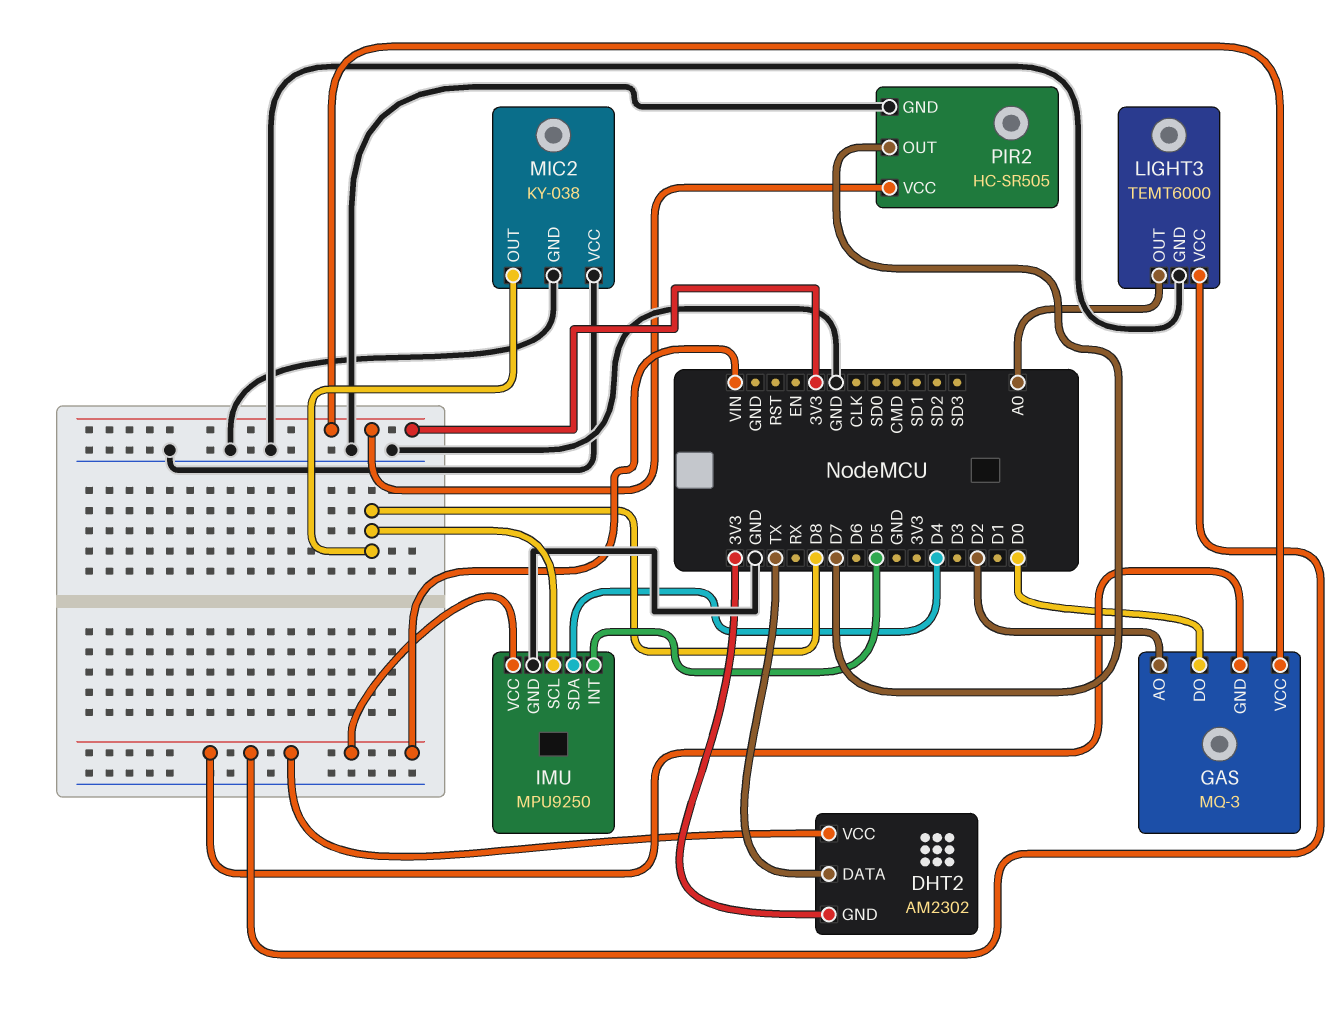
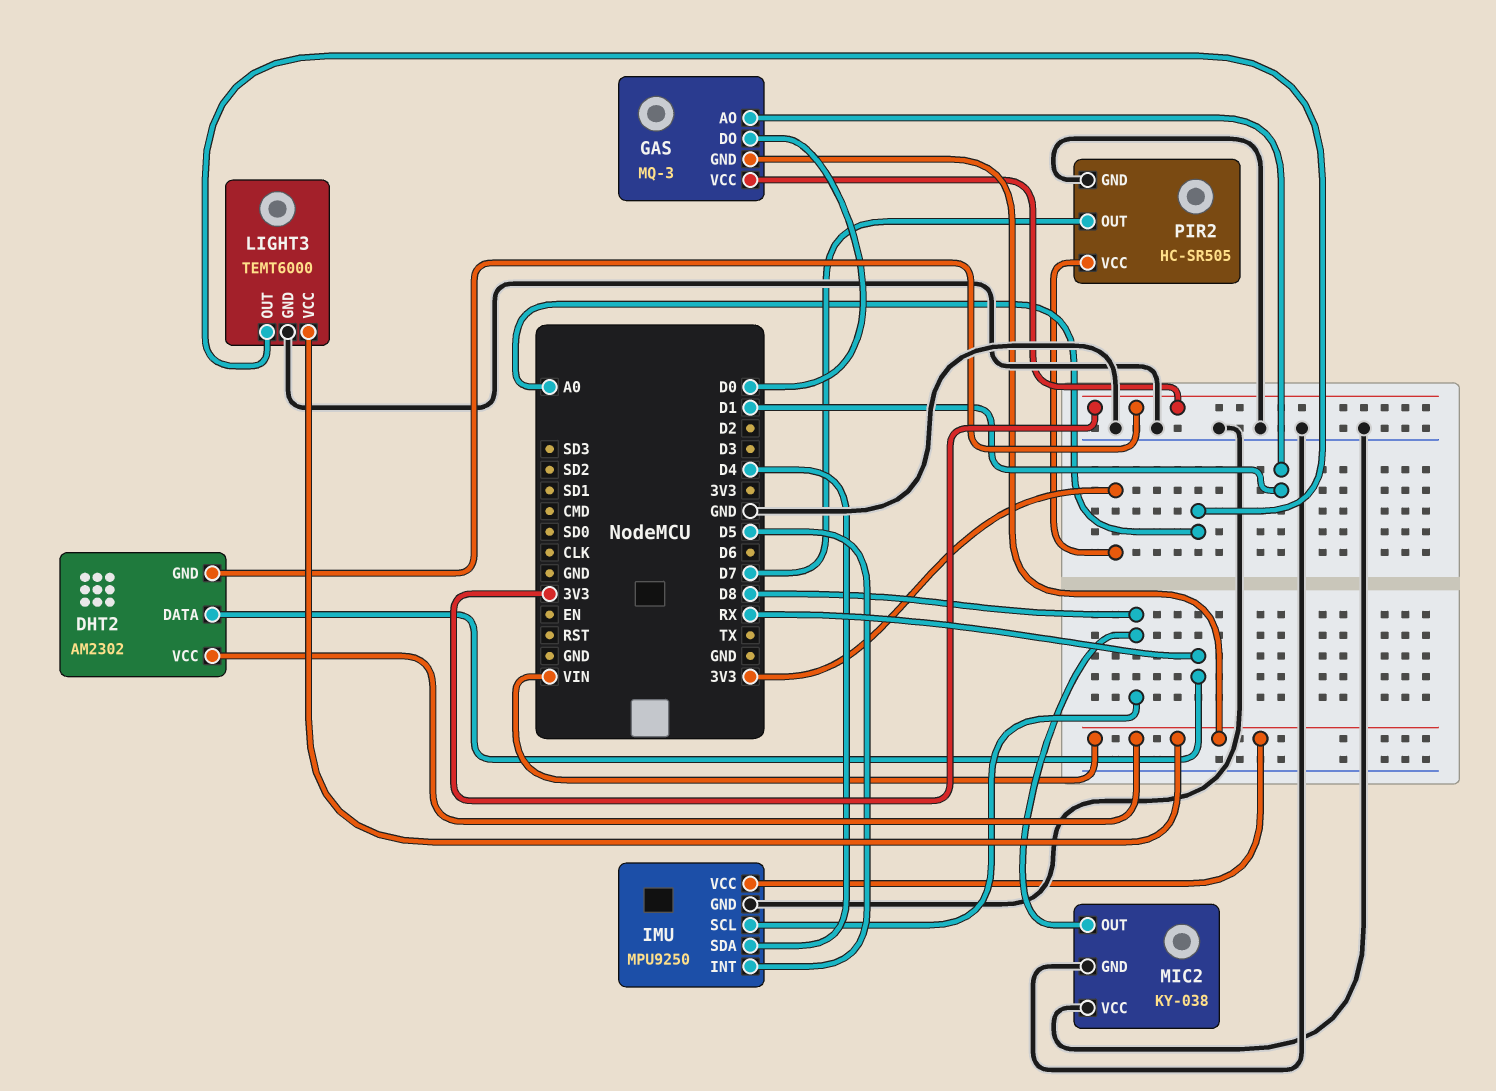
DHT2 pin DATA: TX -> RX
GAS pin AO: D2 -> D1

